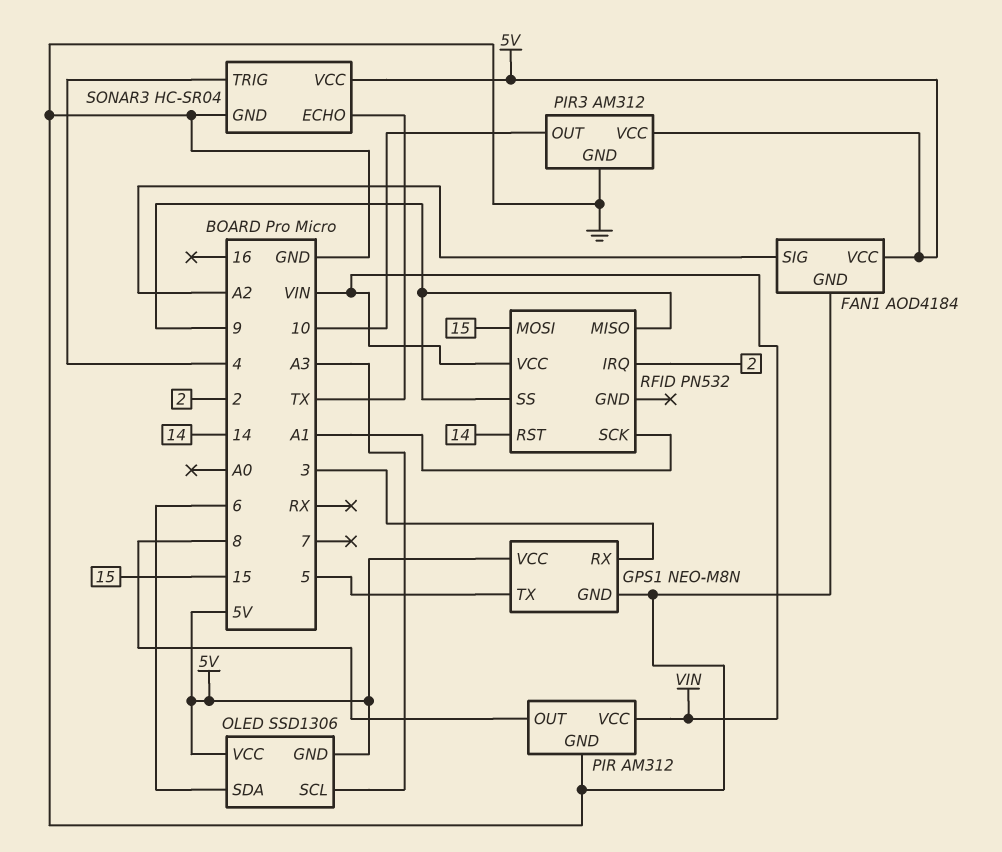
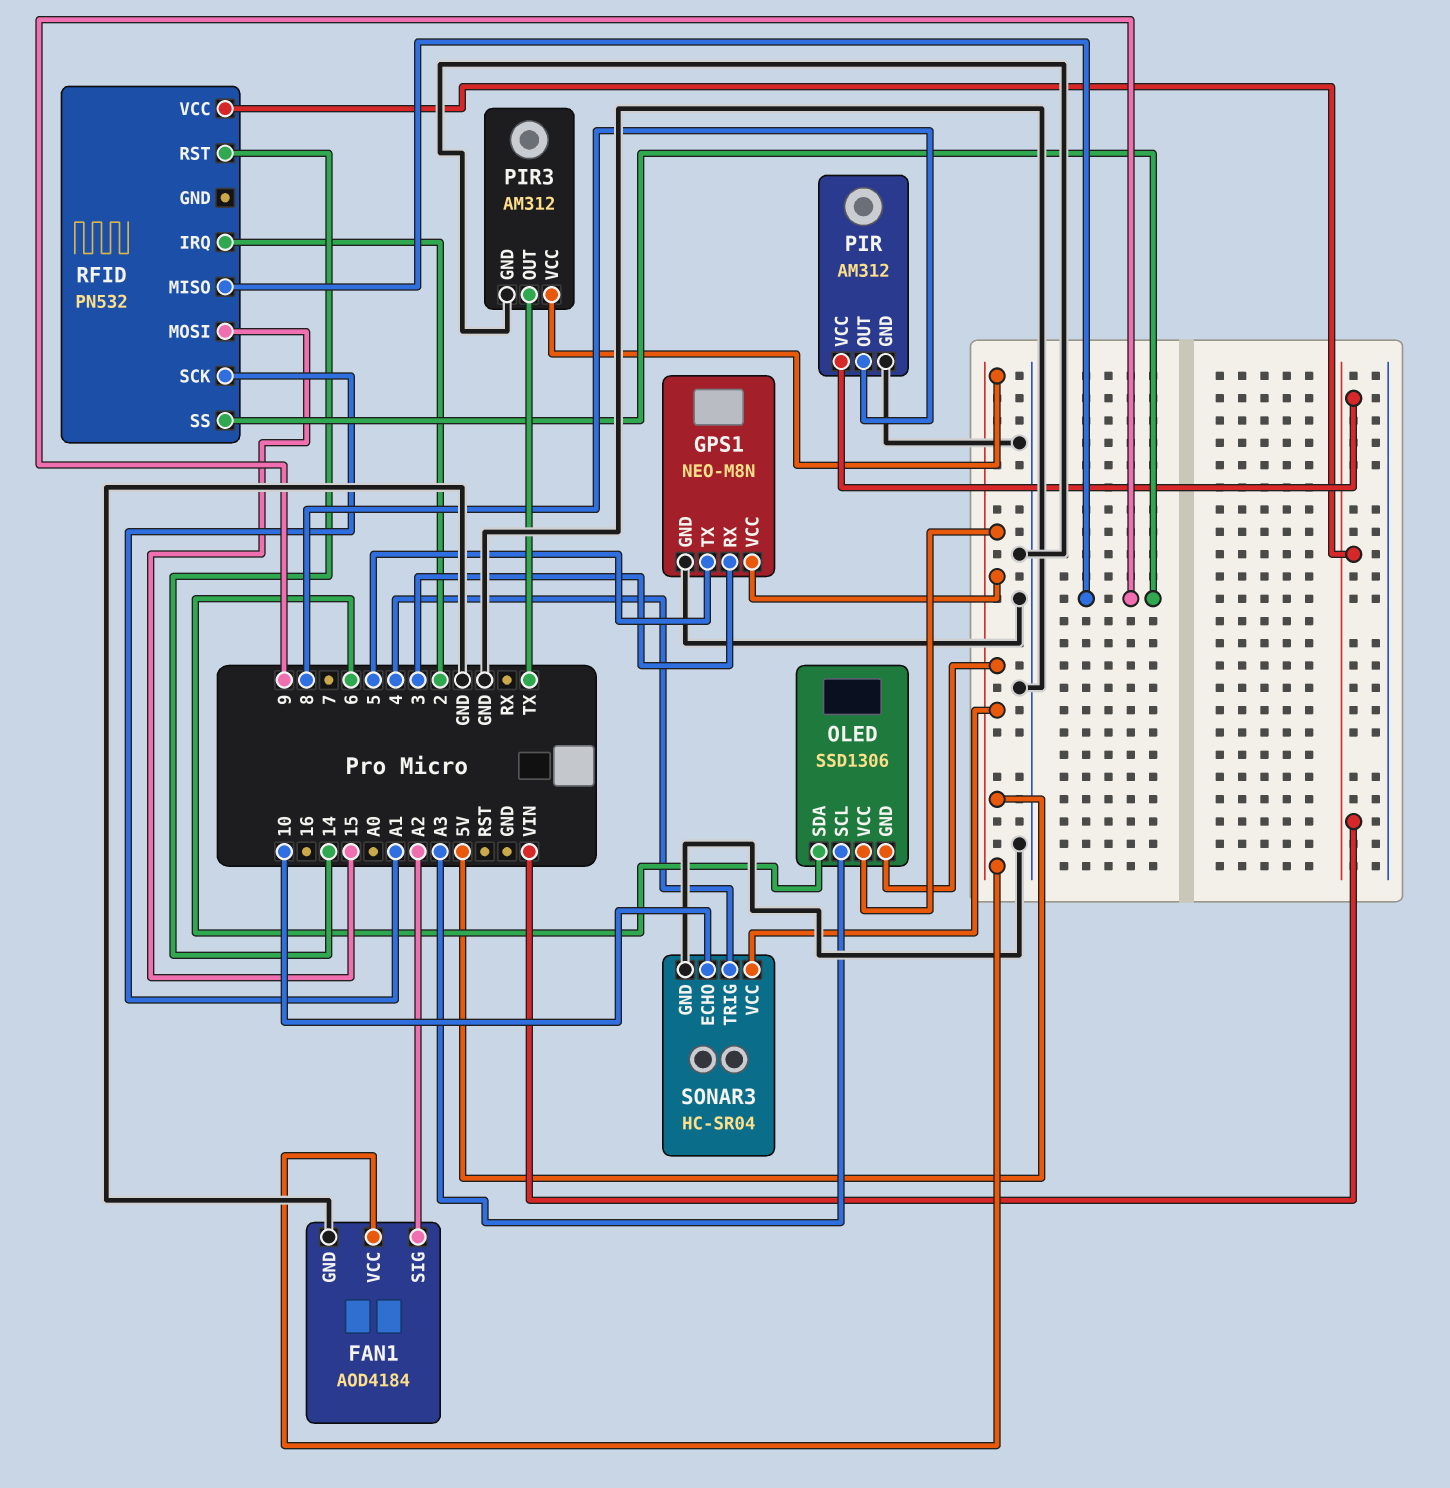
PIR3 pin OUT: 10 -> TX
SONAR3 pin ECHO: TX -> 10

